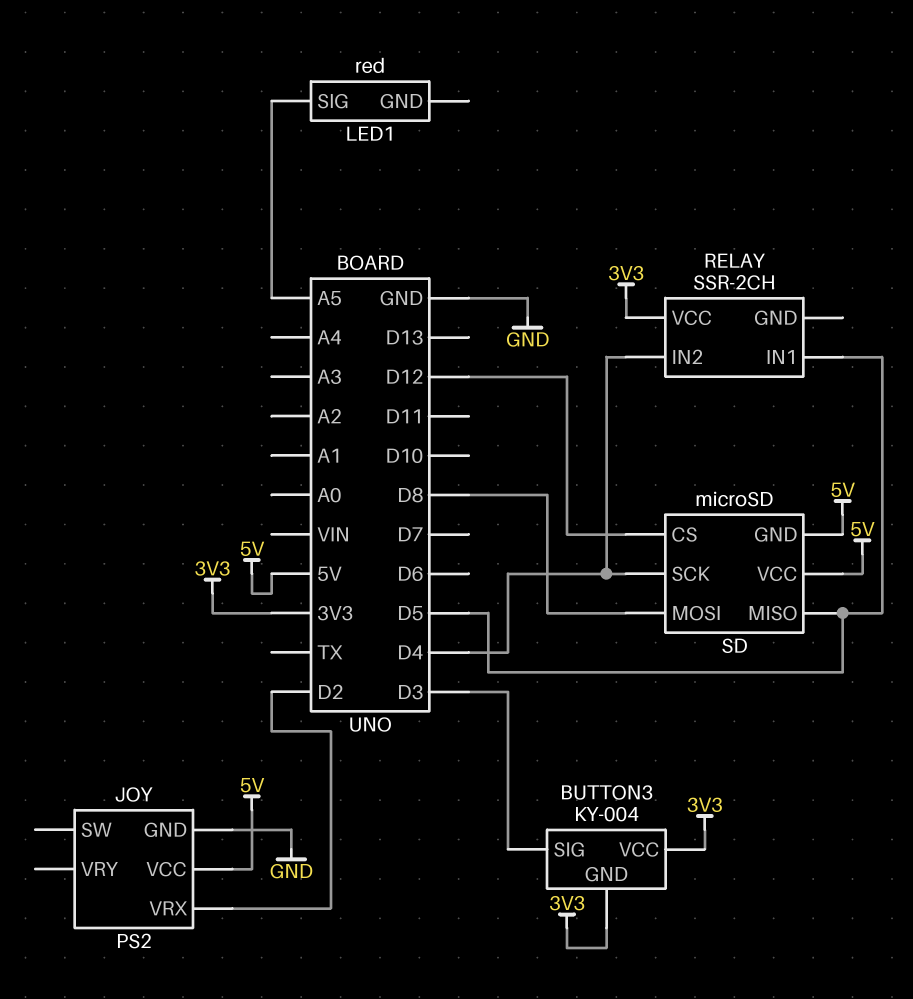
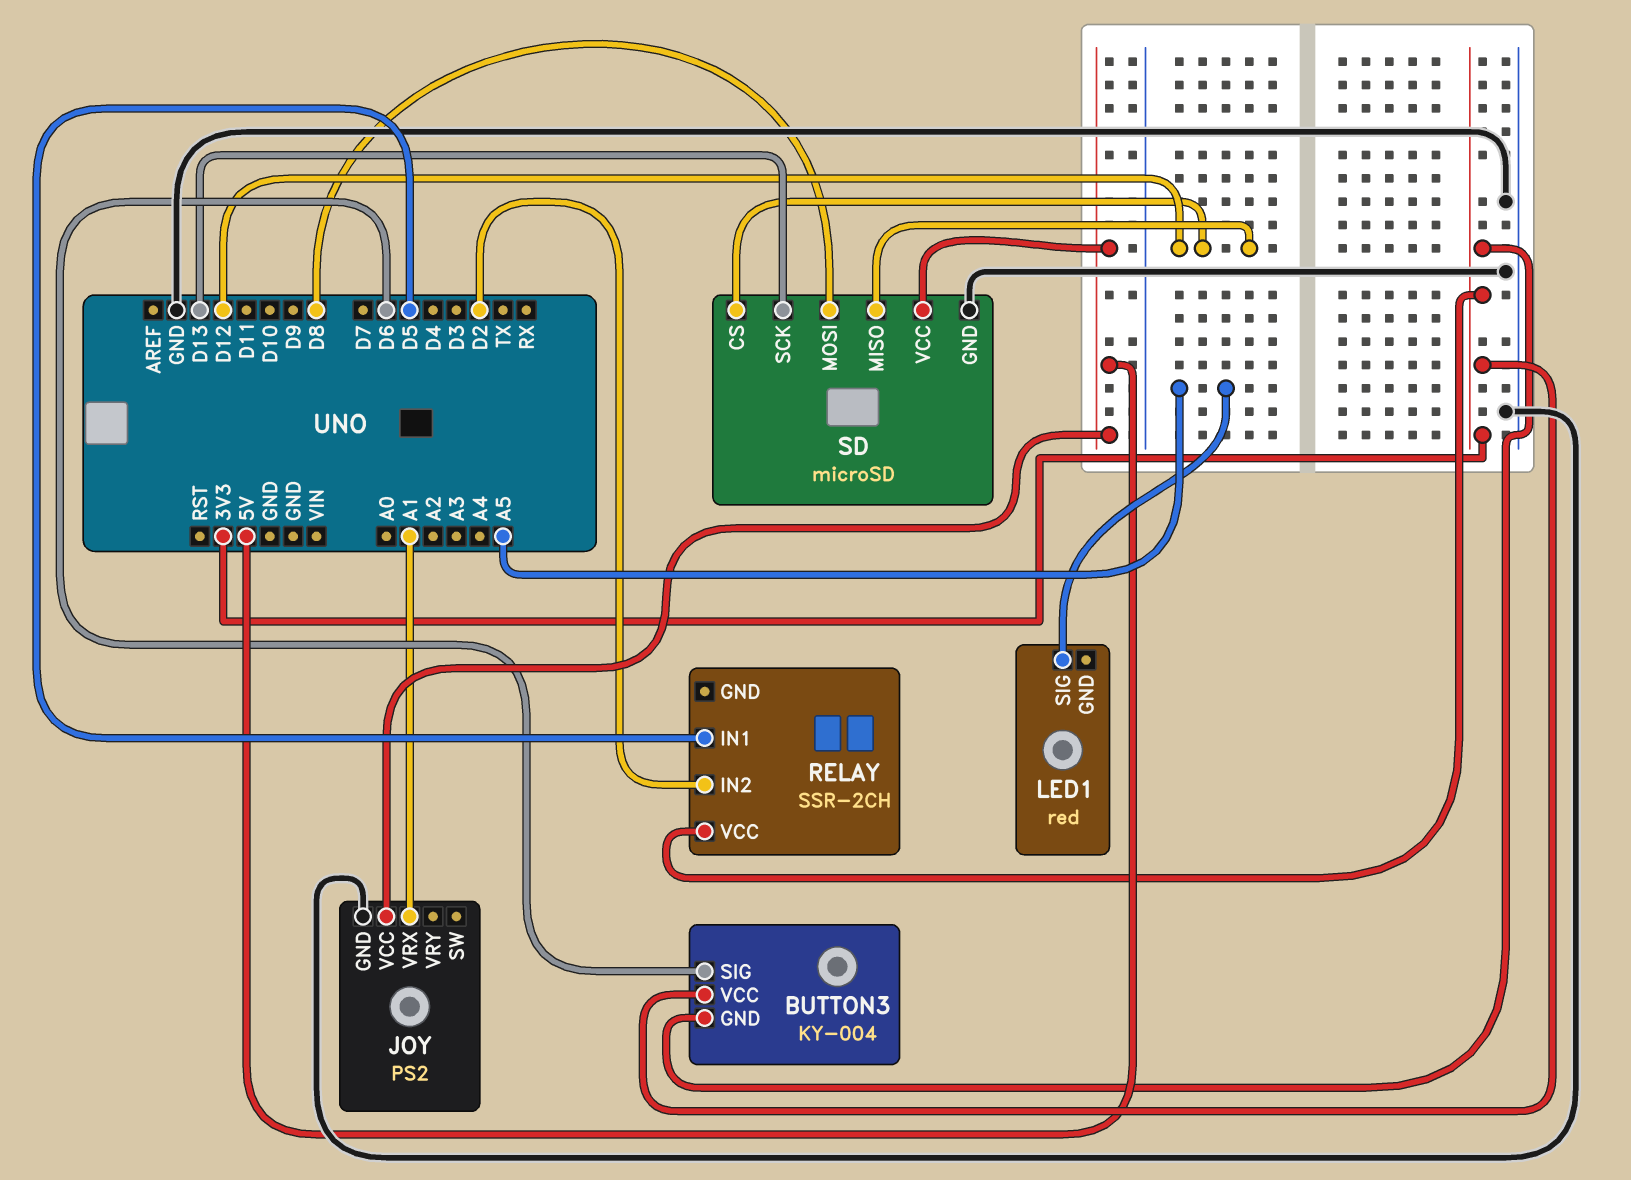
BUTTON3 pin SIG: D3 -> D6
JOY pin VRX: D2 -> A1
RELAY pin IN2: D4 -> D2
SD pin GND: 5V -> GND
SD pin MISO: D5 -> D12
SD pin SCK: D4 -> D13

